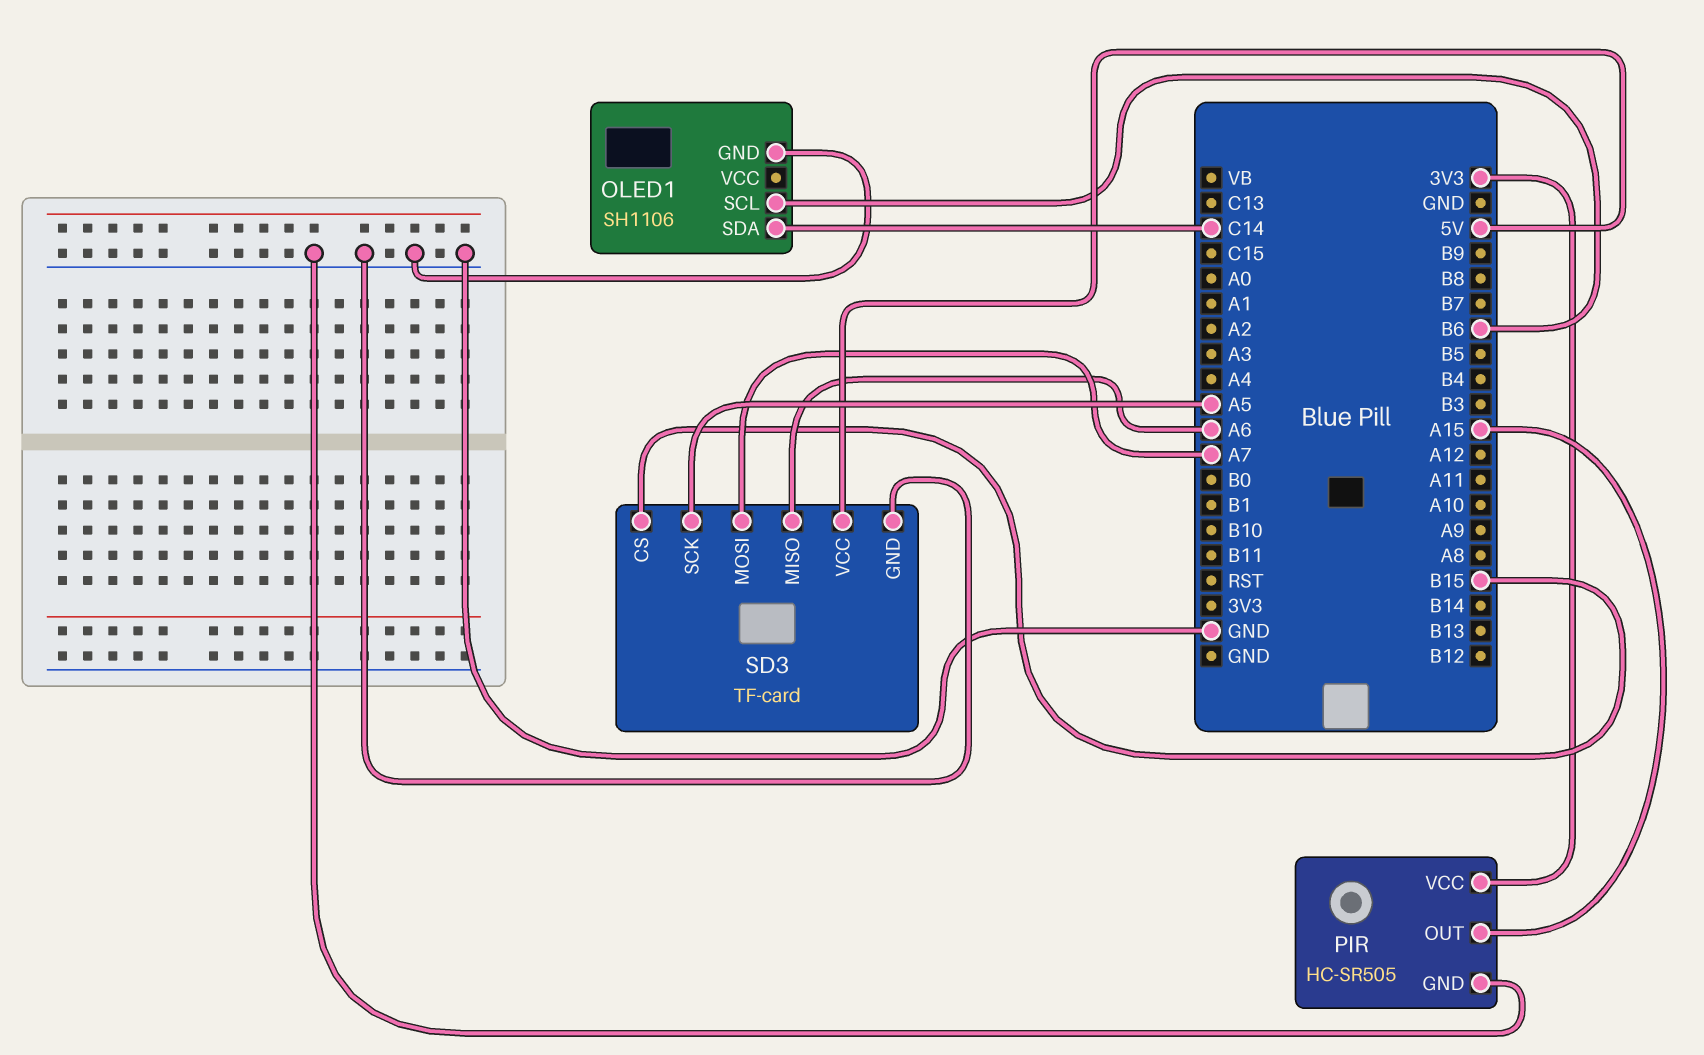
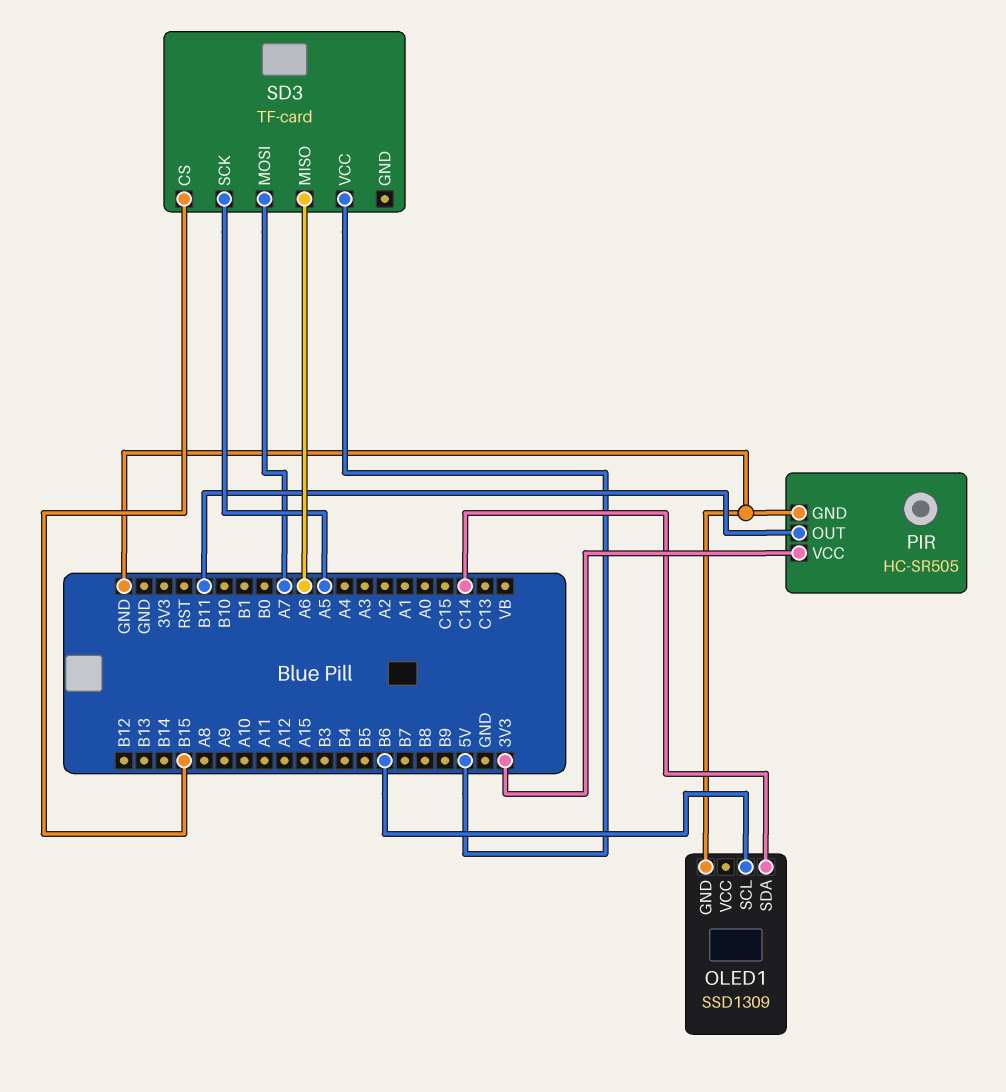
OLED1: SH1106 -> SSD1309
PIR pin OUT: A15 -> B11
SD3 pin GND: GND -> none

